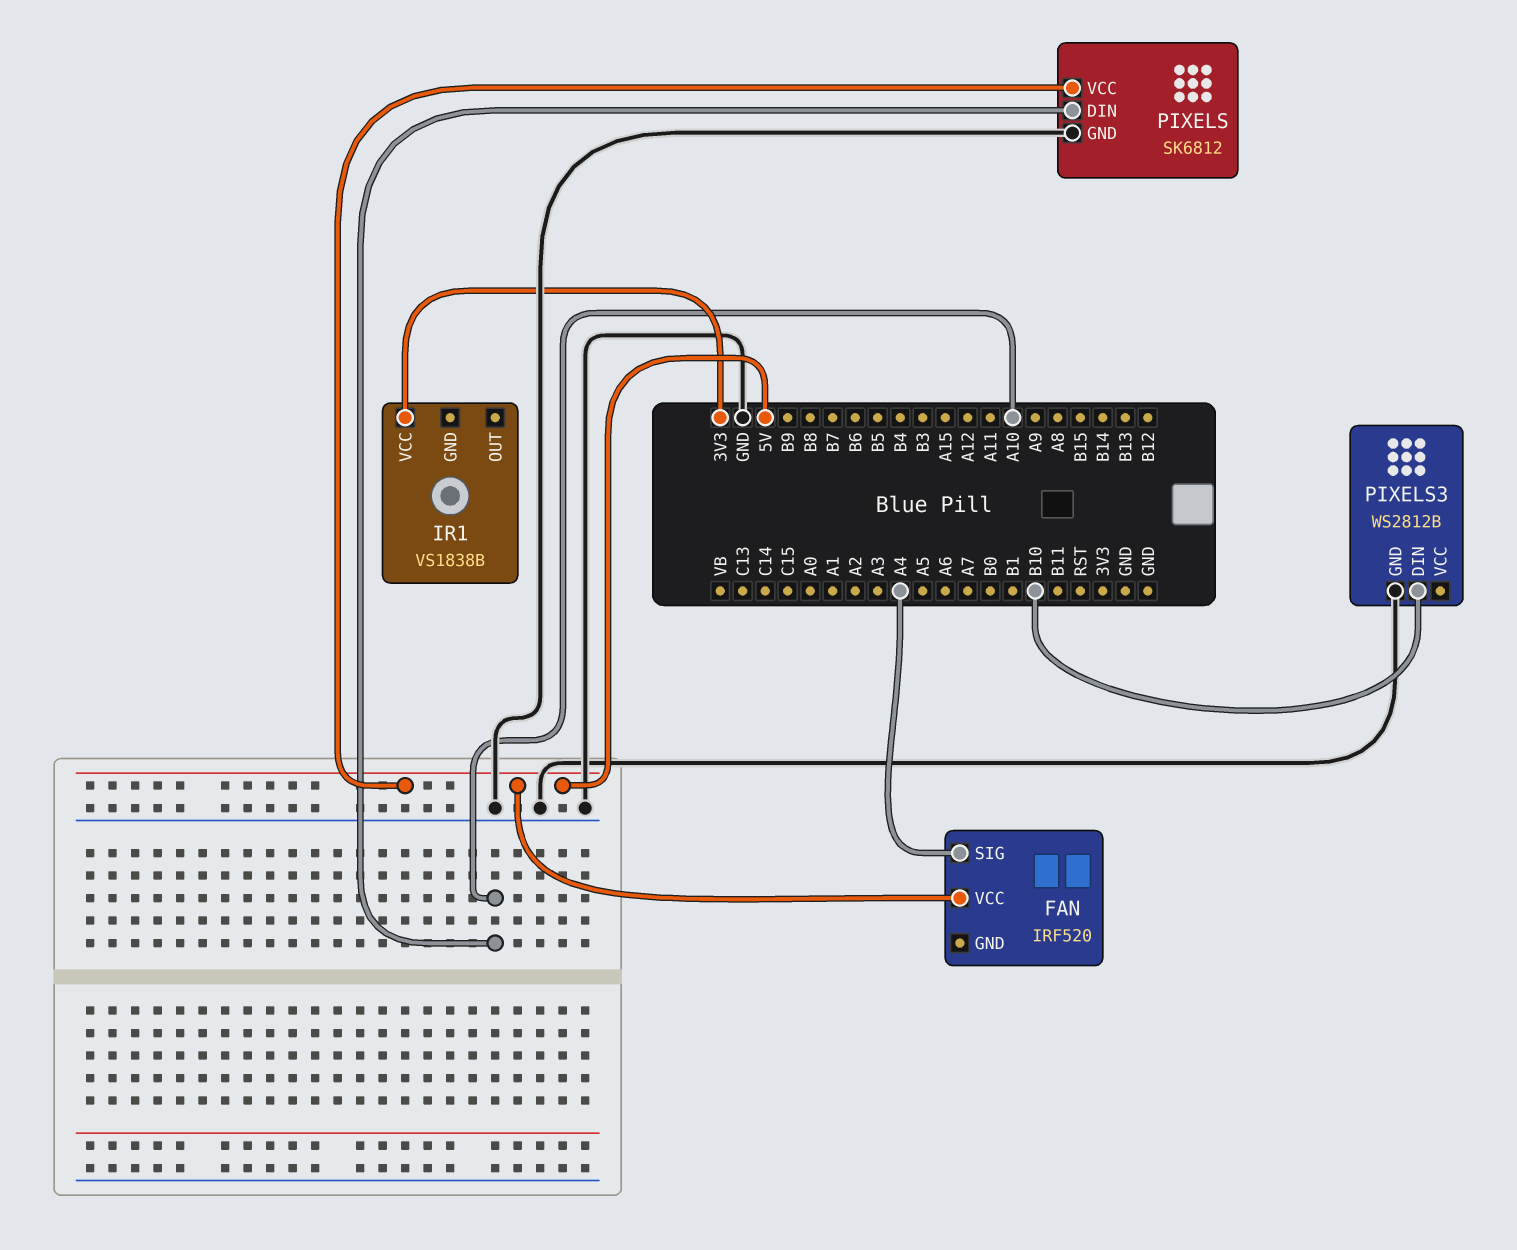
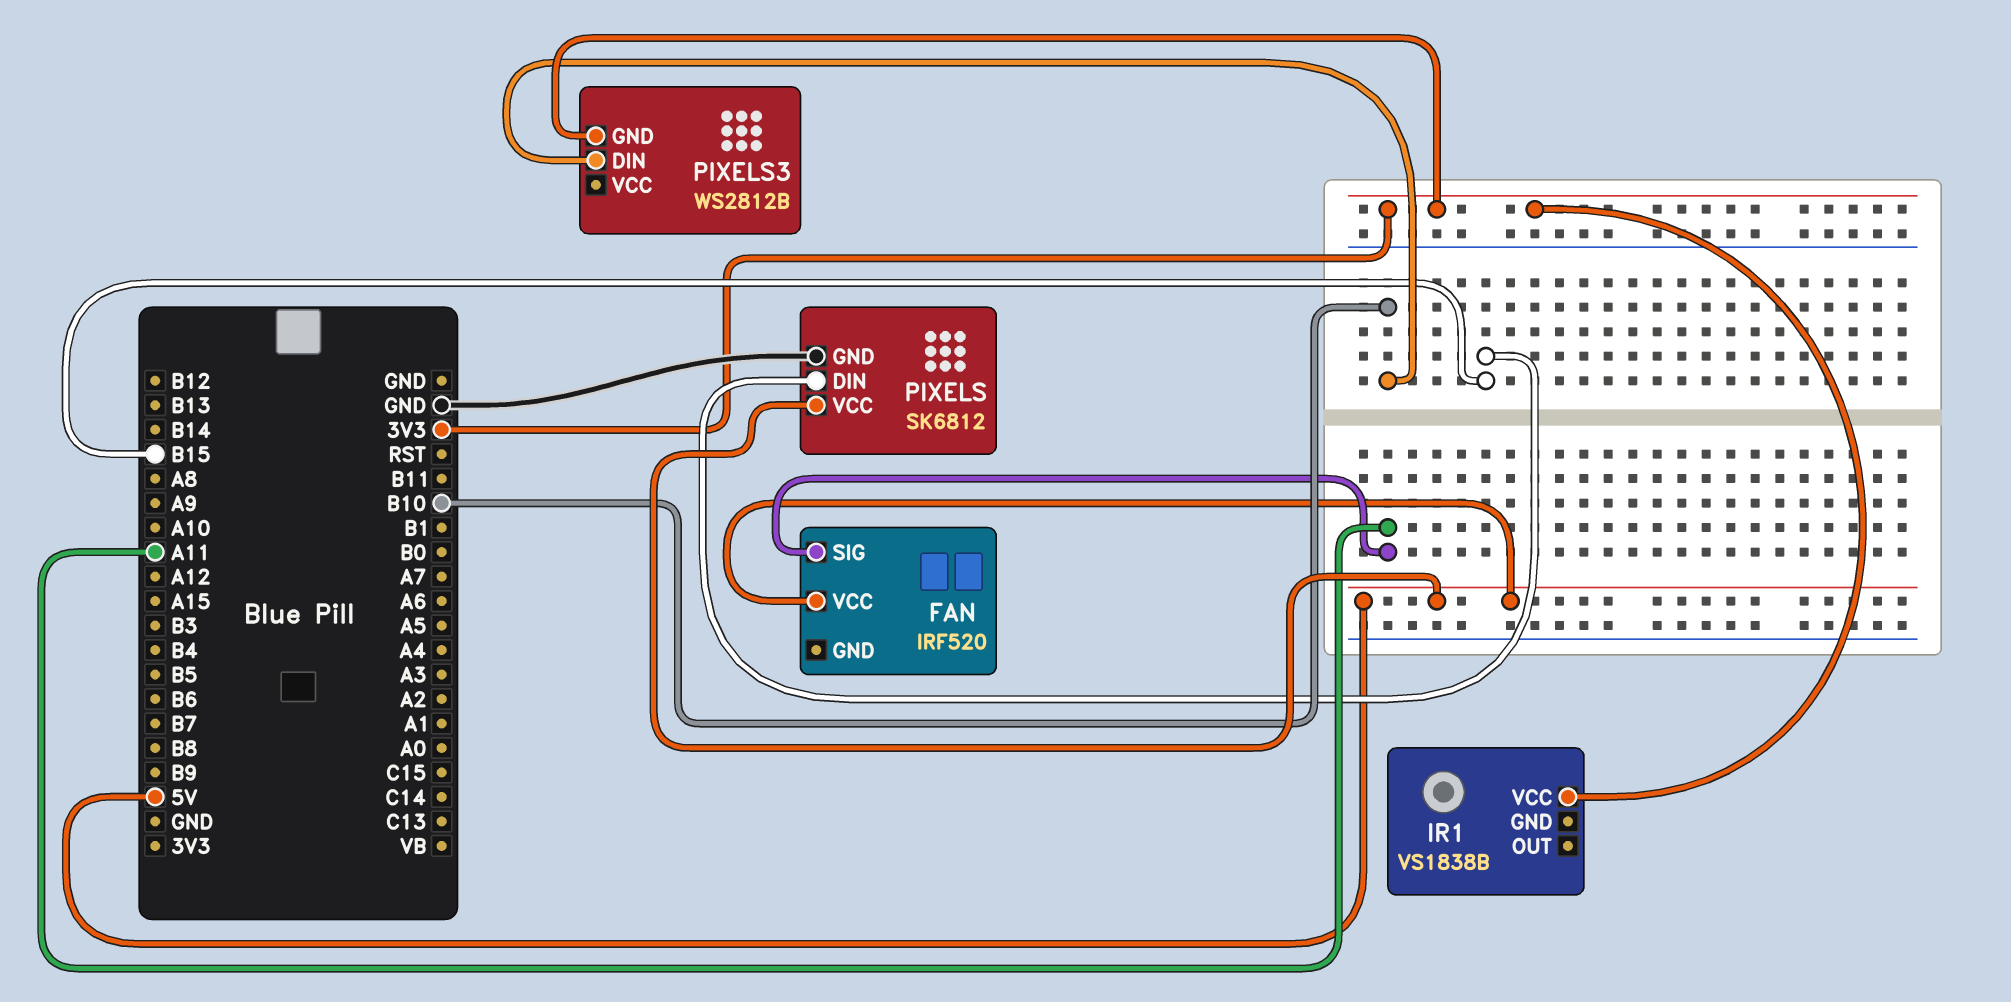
FAN pin SIG: A4 -> A11
PIXELS pin DIN: A10 -> B15
PIXELS3 pin GND: GND -> 3V3

